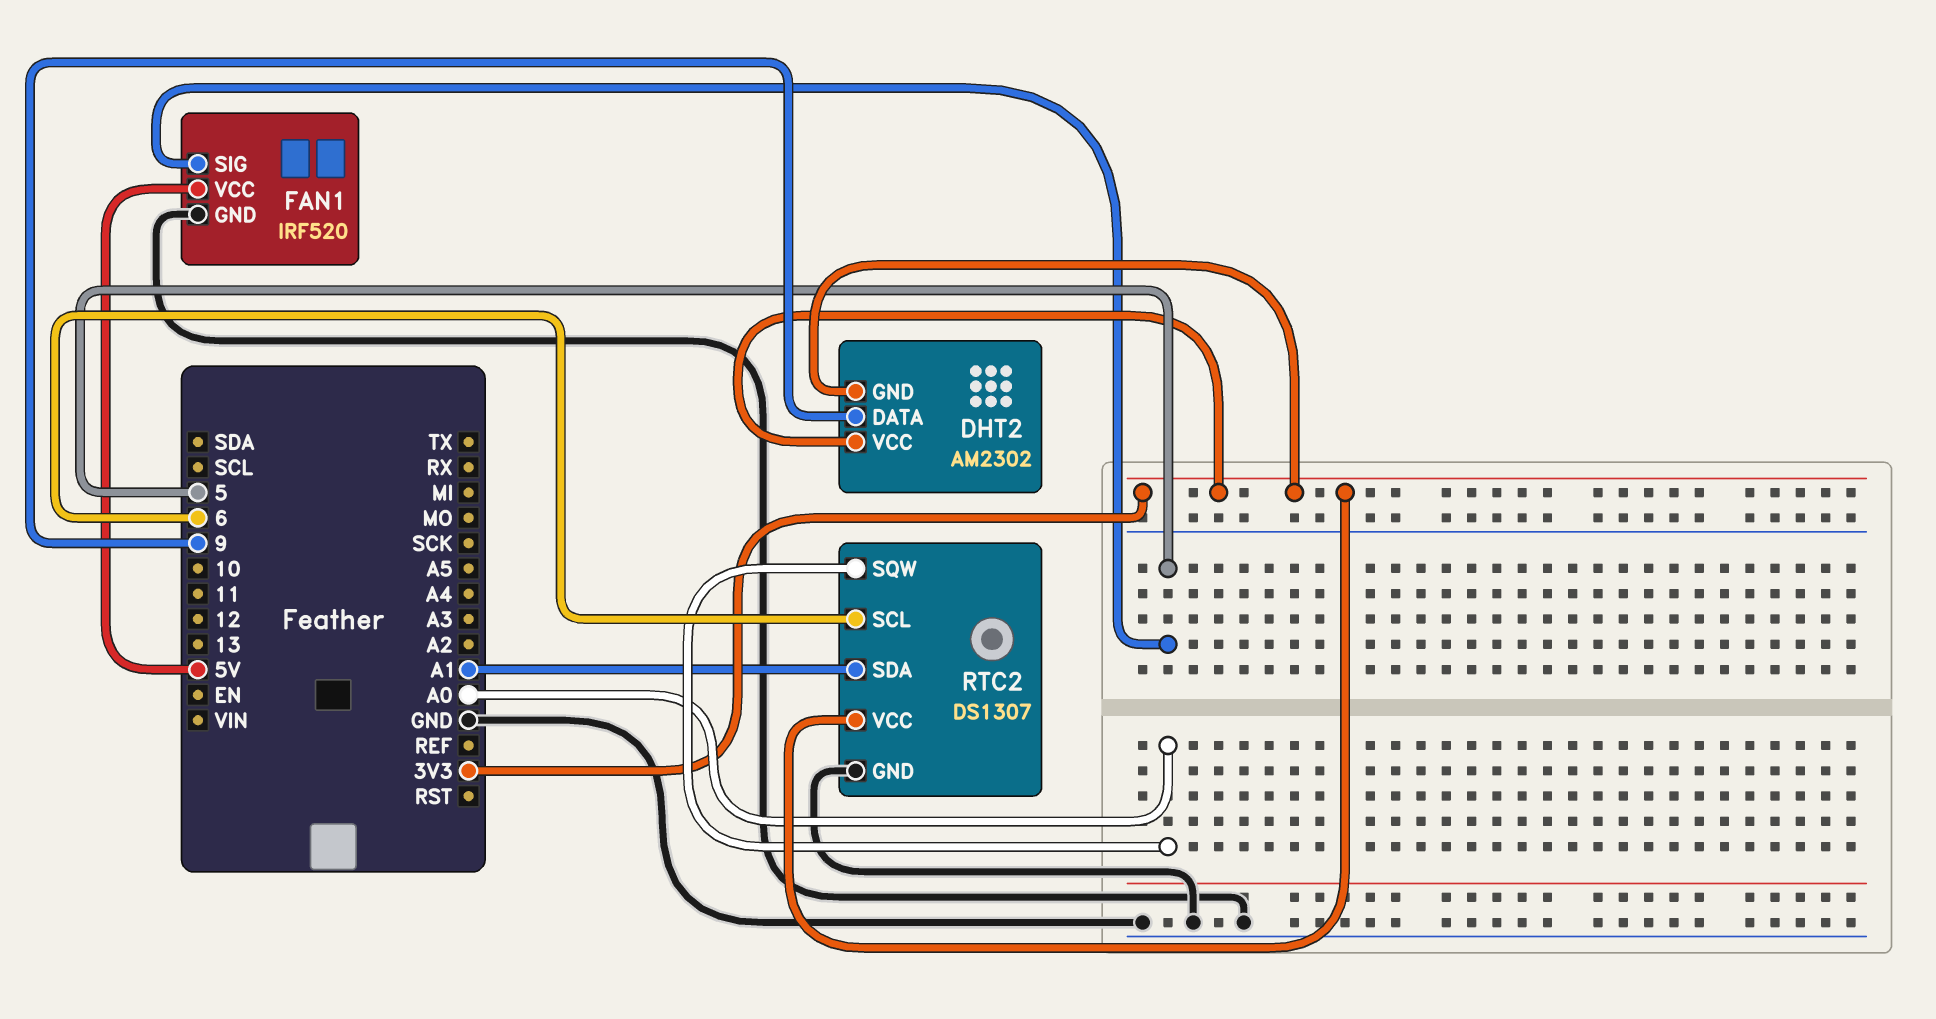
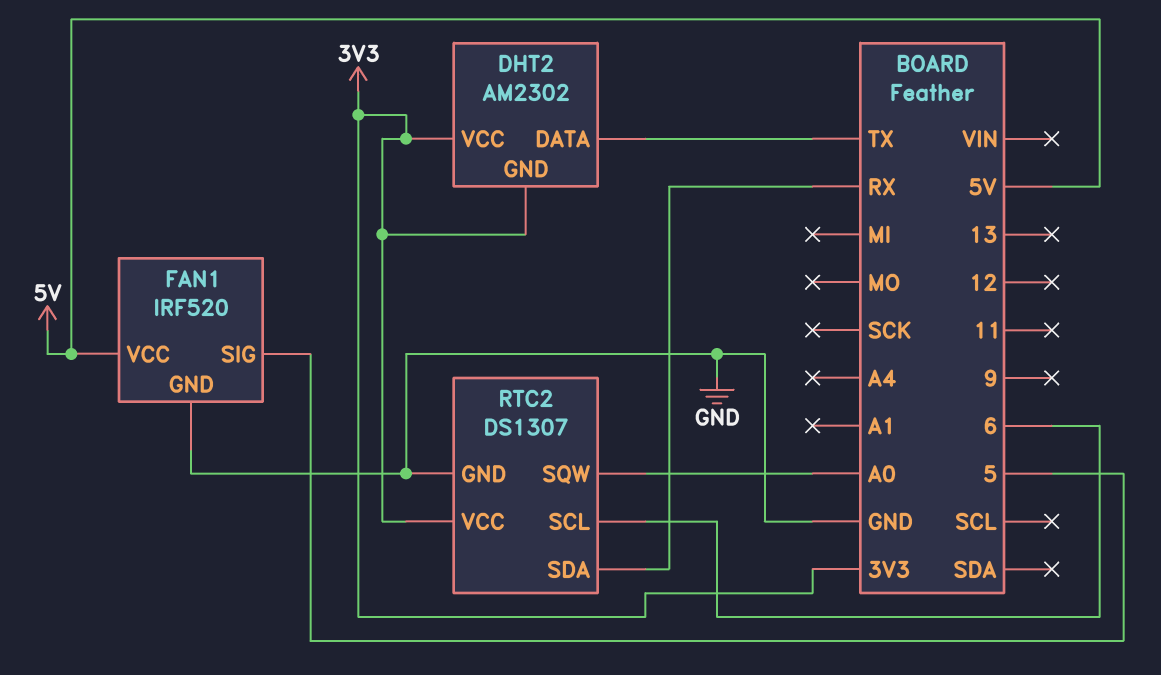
DHT2 pin DATA: 9 -> TX
RTC2 pin SDA: A1 -> RX

